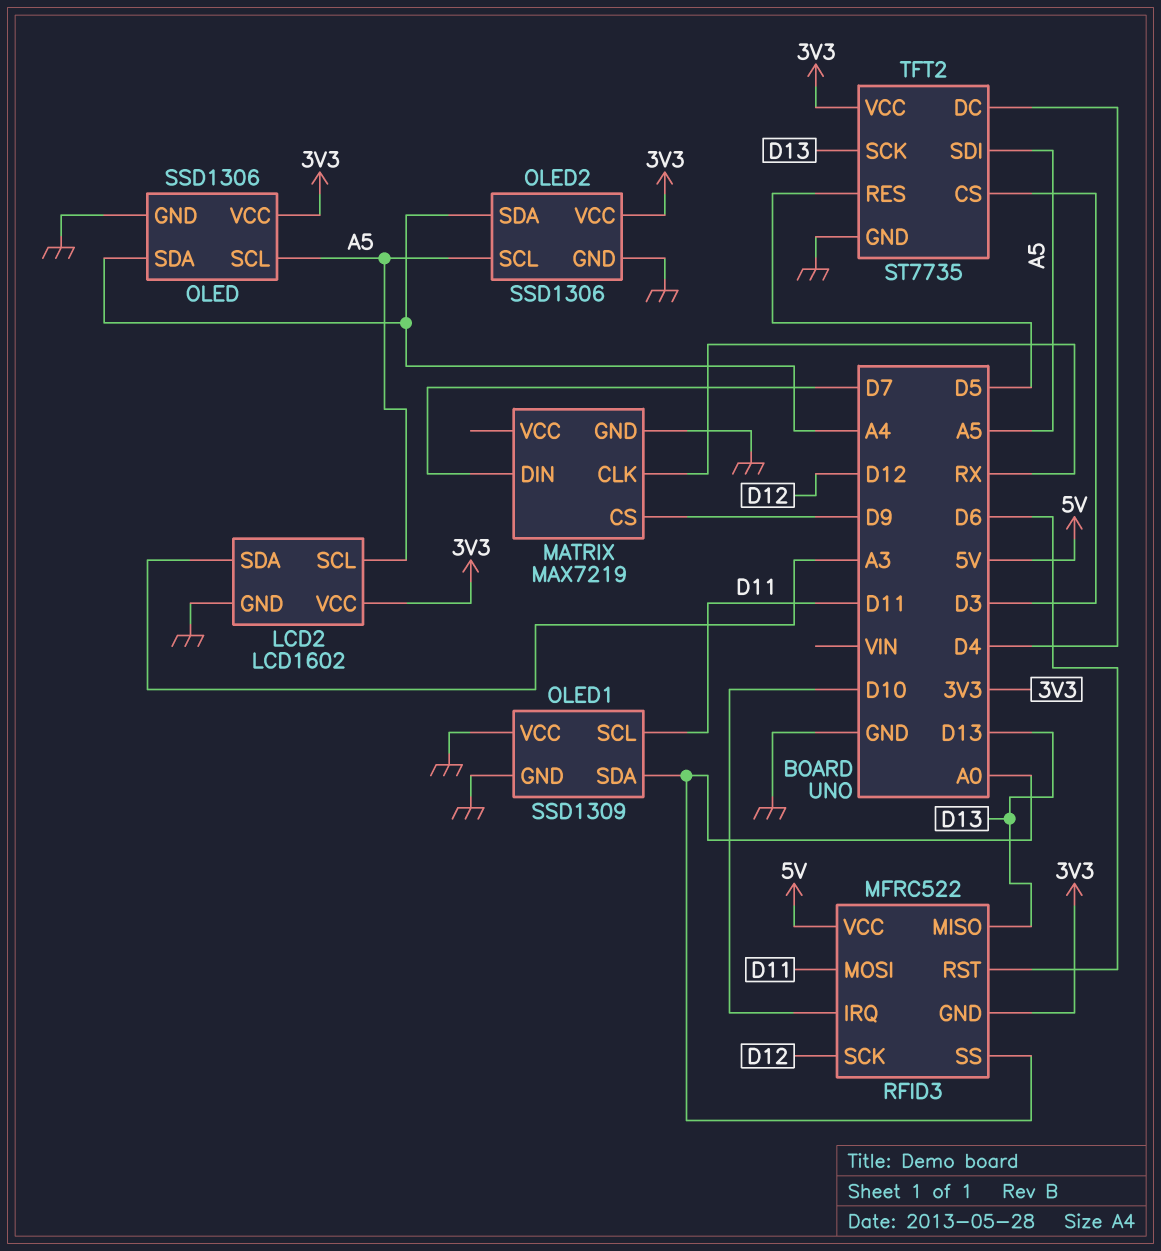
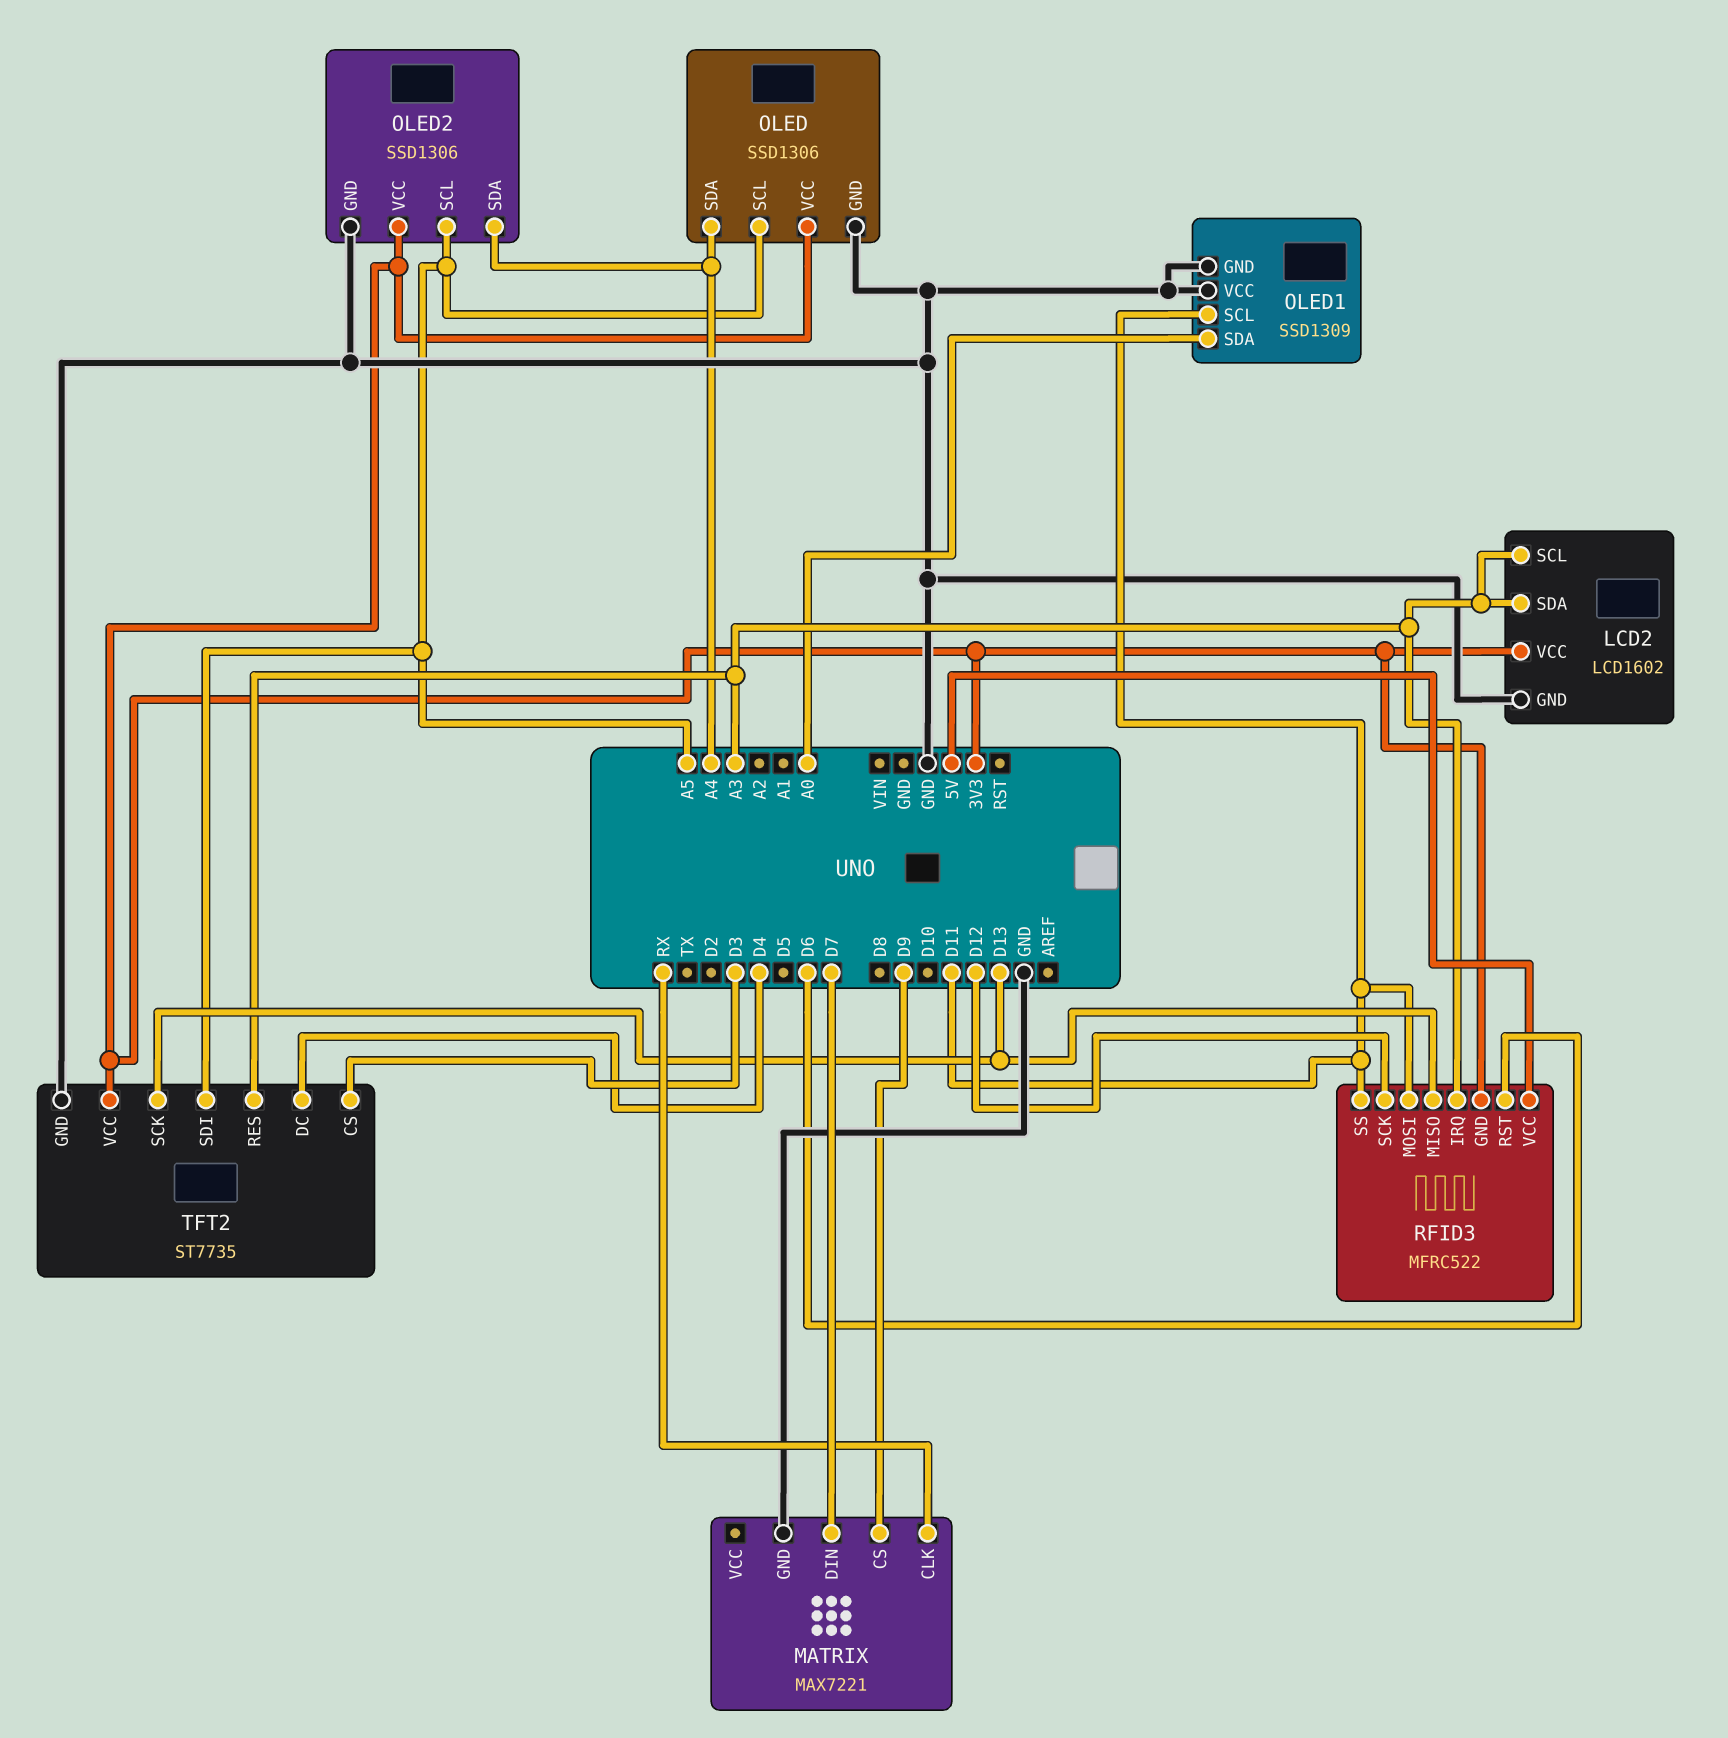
LCD2 pin SCL: A5 -> A3
MATRIX: MAX7219 -> MAX7221
RFID3 pin IRQ: D10 -> A3
RFID3 pin SS: A0 -> D11
TFT2 pin RES: D5 -> A3

